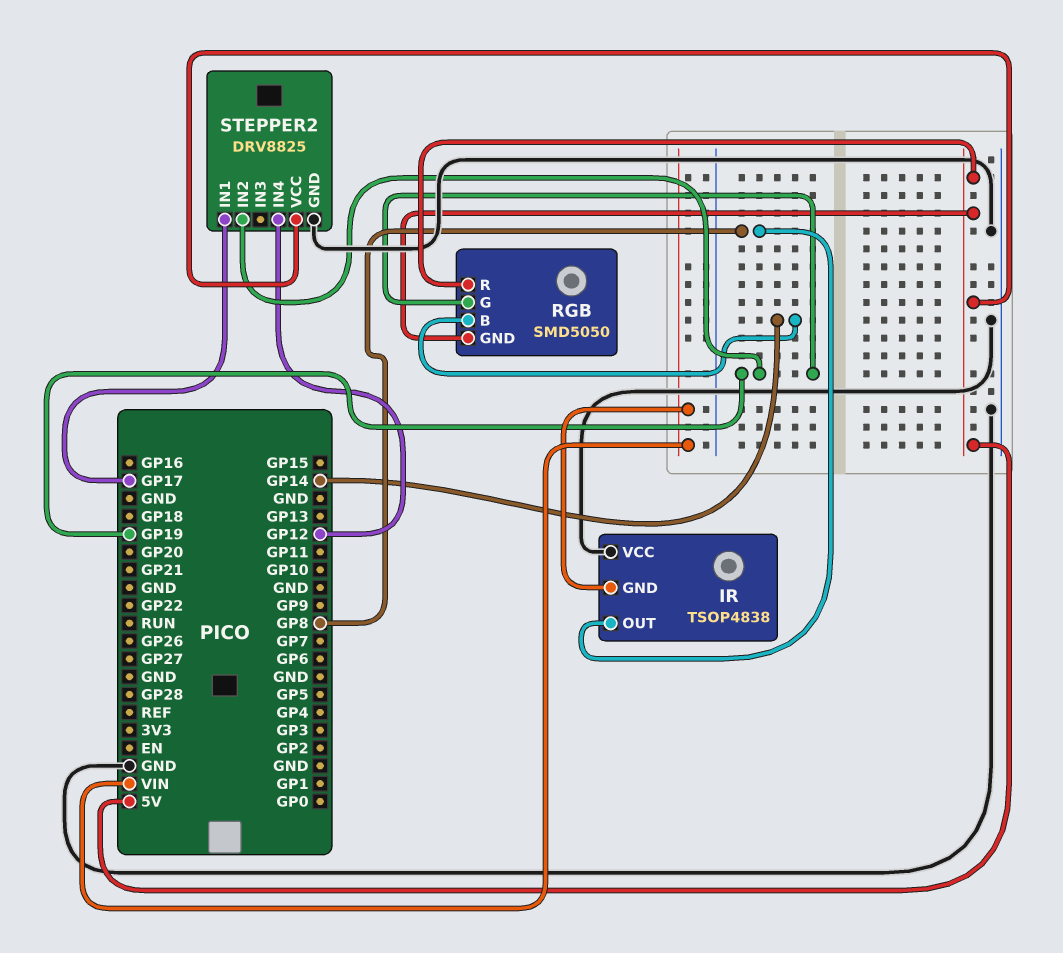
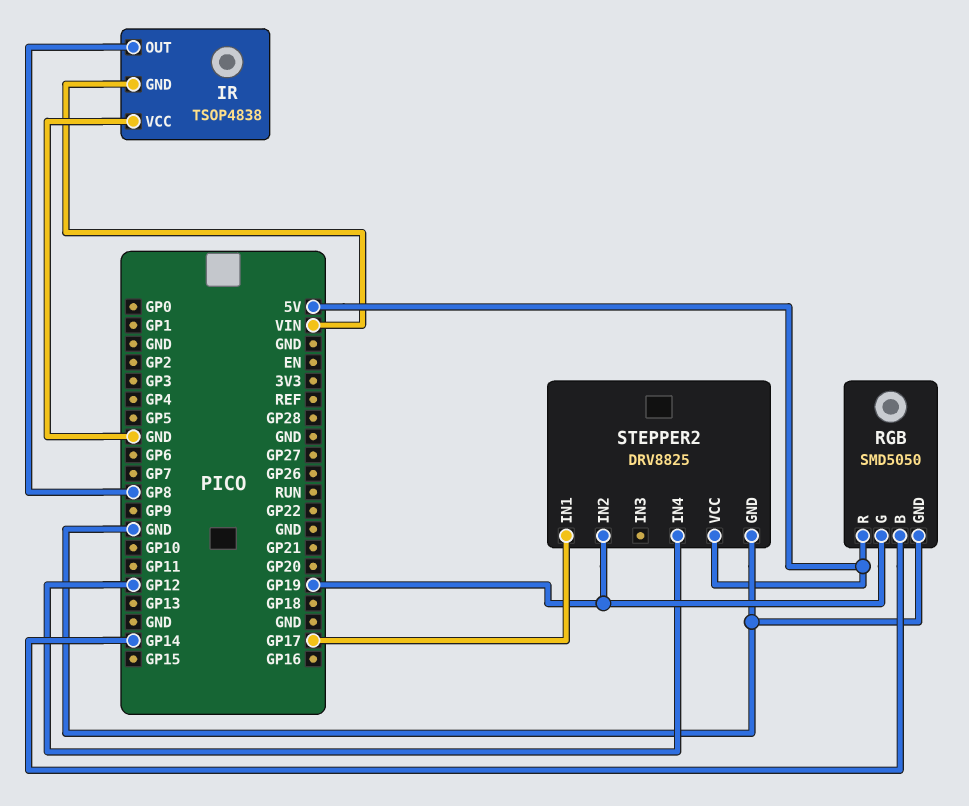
RGB pin GND: 5V -> GND

